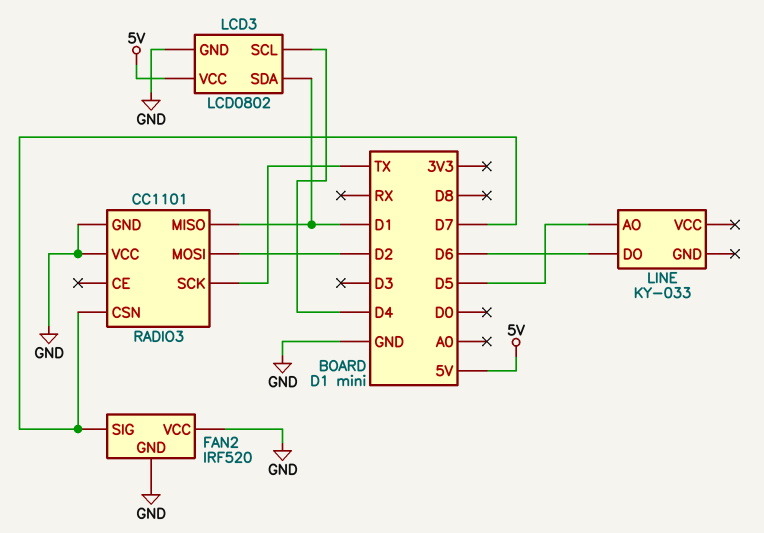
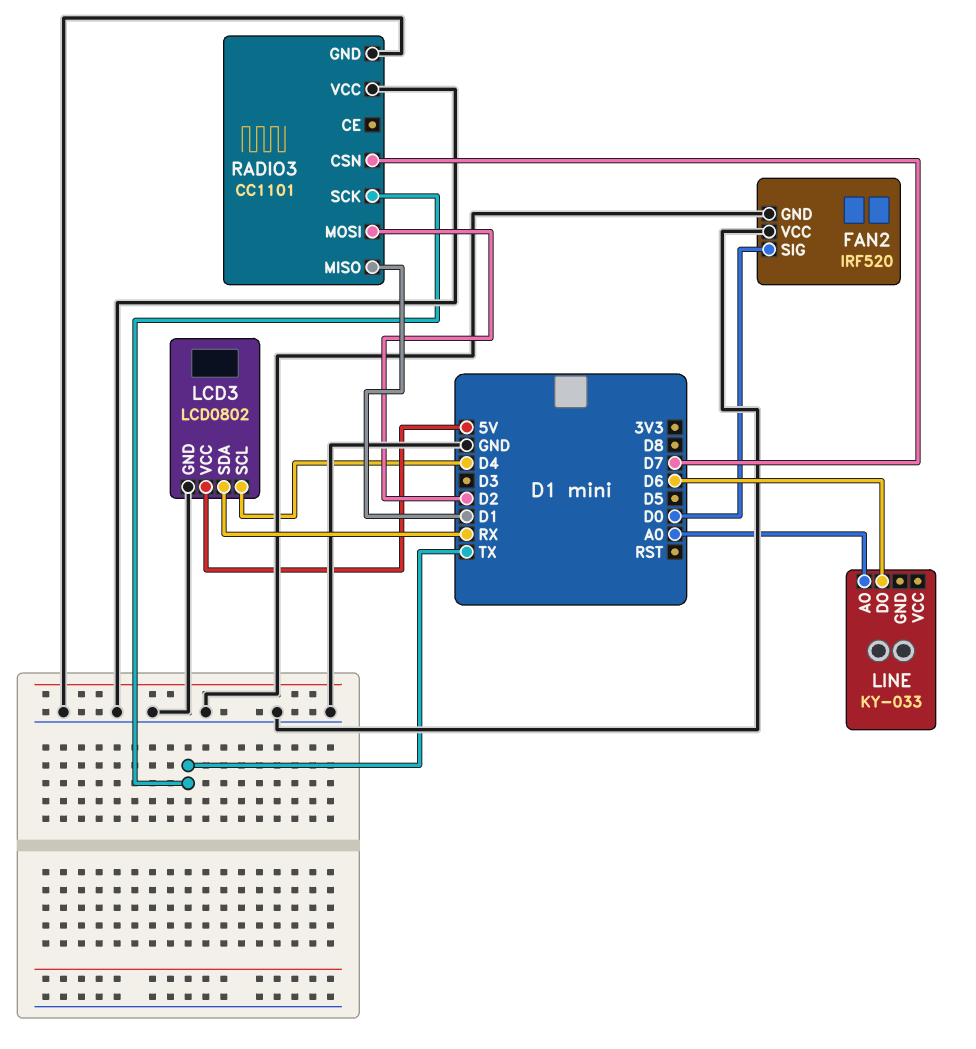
FAN2 pin SIG: D7 -> D0
LCD3 pin SDA: D1 -> RX
LINE pin AO: D5 -> A0

